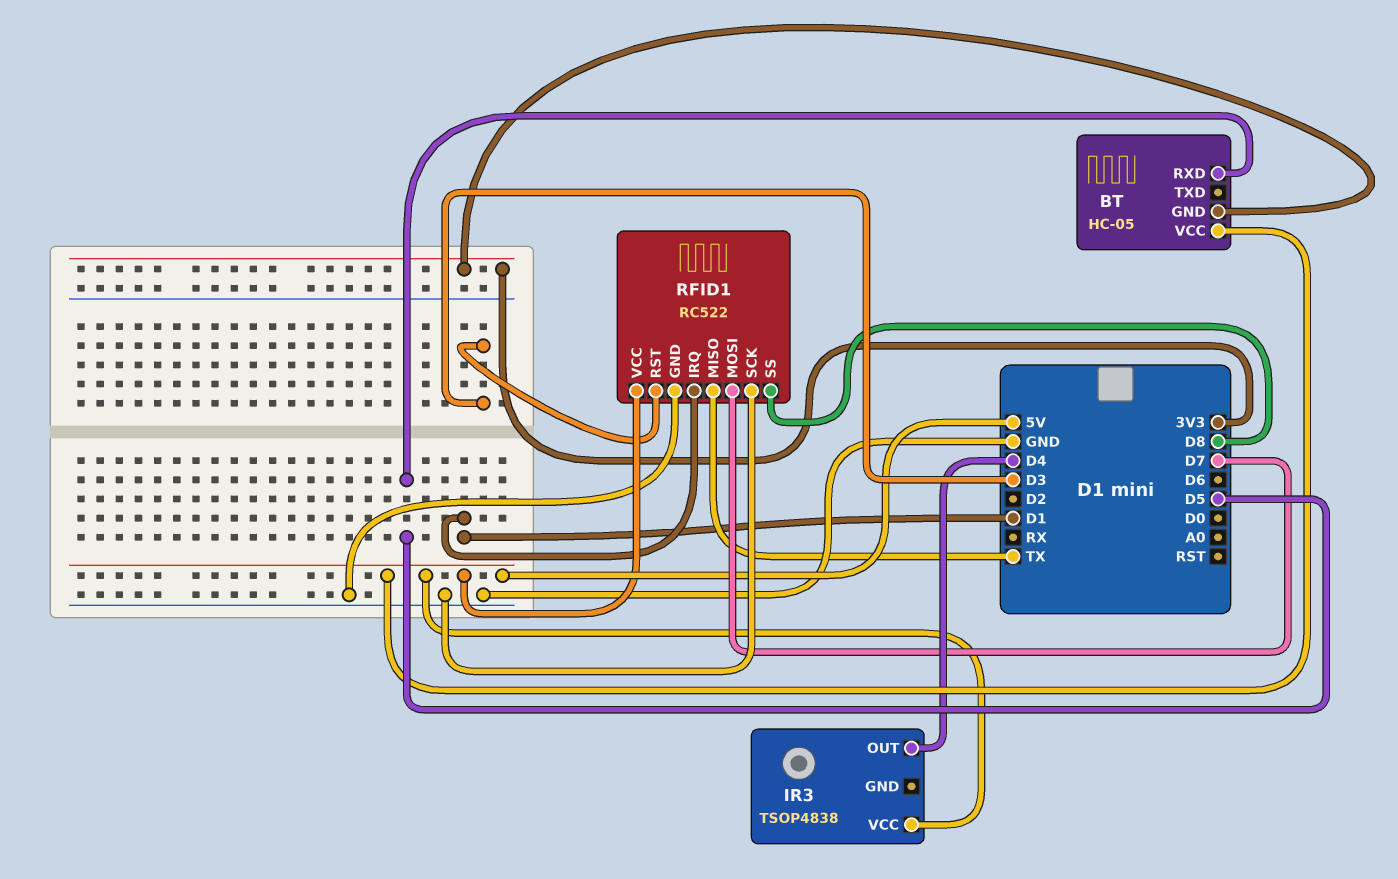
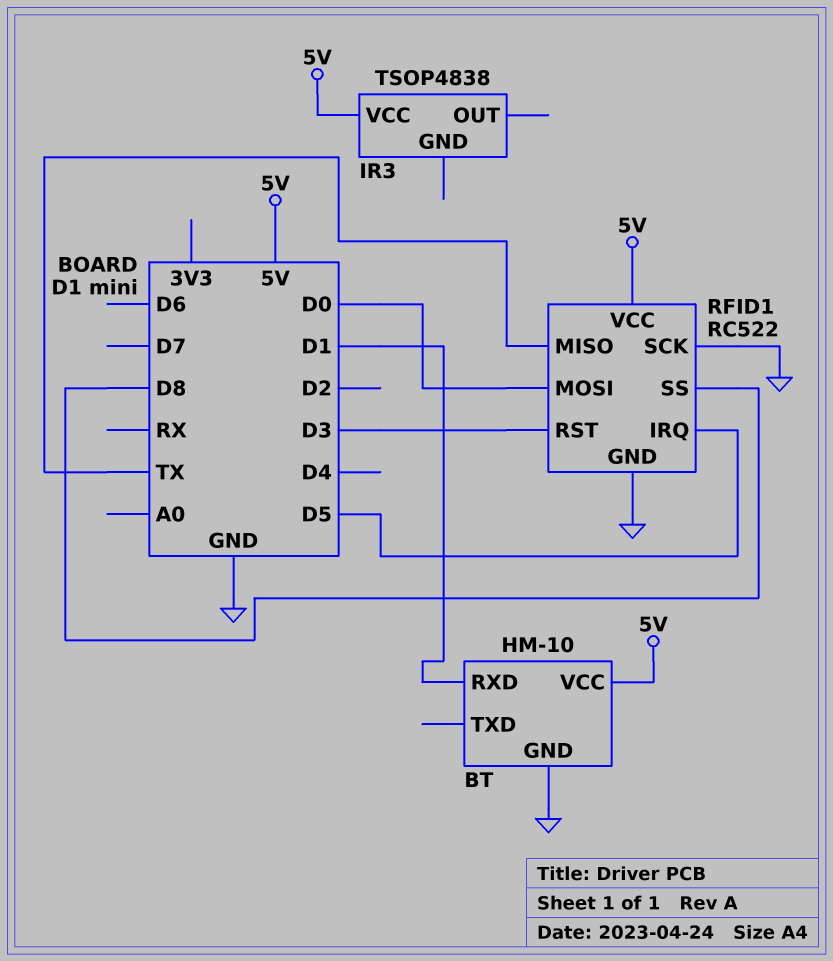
BT: HC-05 -> HM-10
BT pin GND: 3V3 -> GND
BT pin RXD: D5 -> D1
IR3 pin OUT: D4 -> none
RFID1 pin IRQ: D1 -> D5
RFID1 pin MOSI: D7 -> D0

